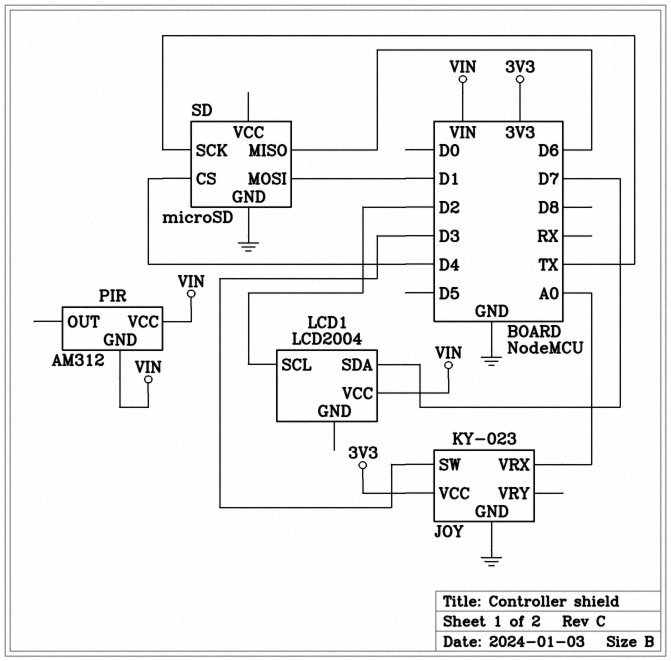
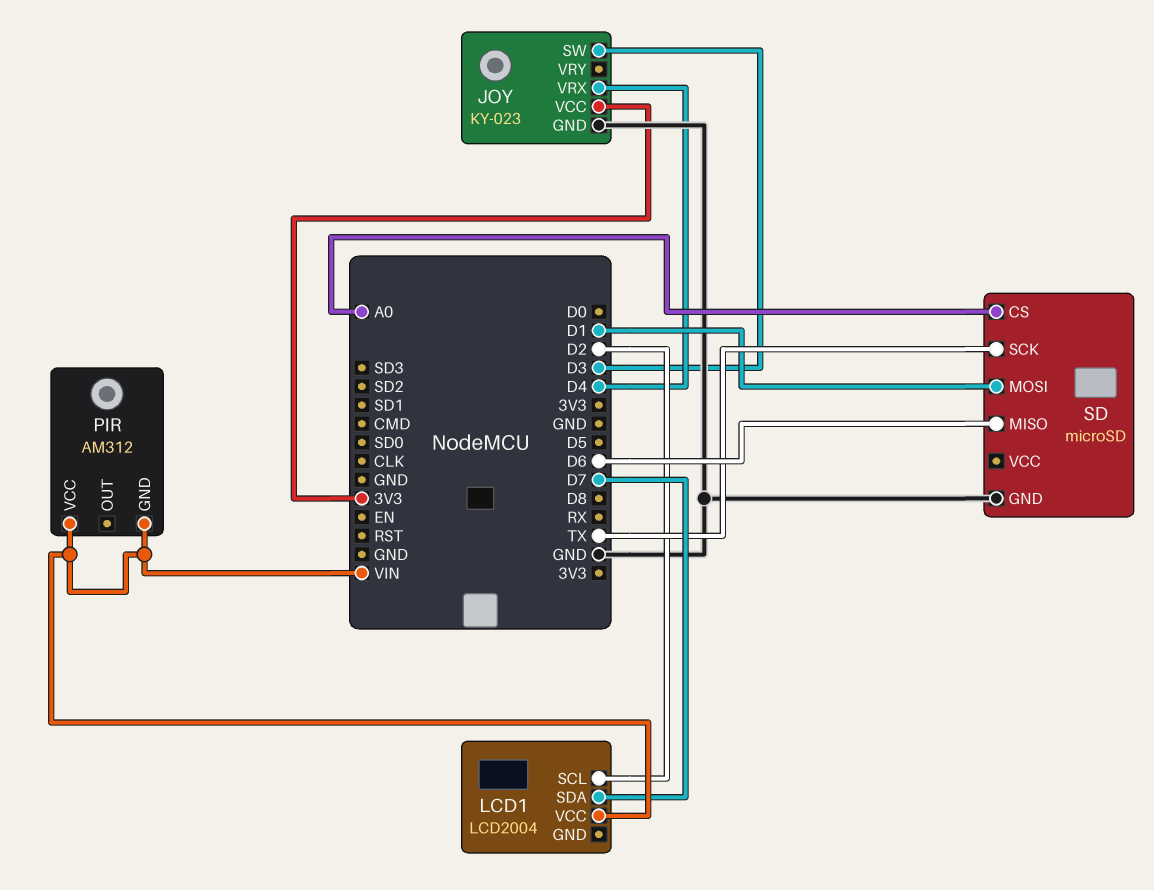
JOY pin VRX: A0 -> D4
SD pin CS: D4 -> A0

